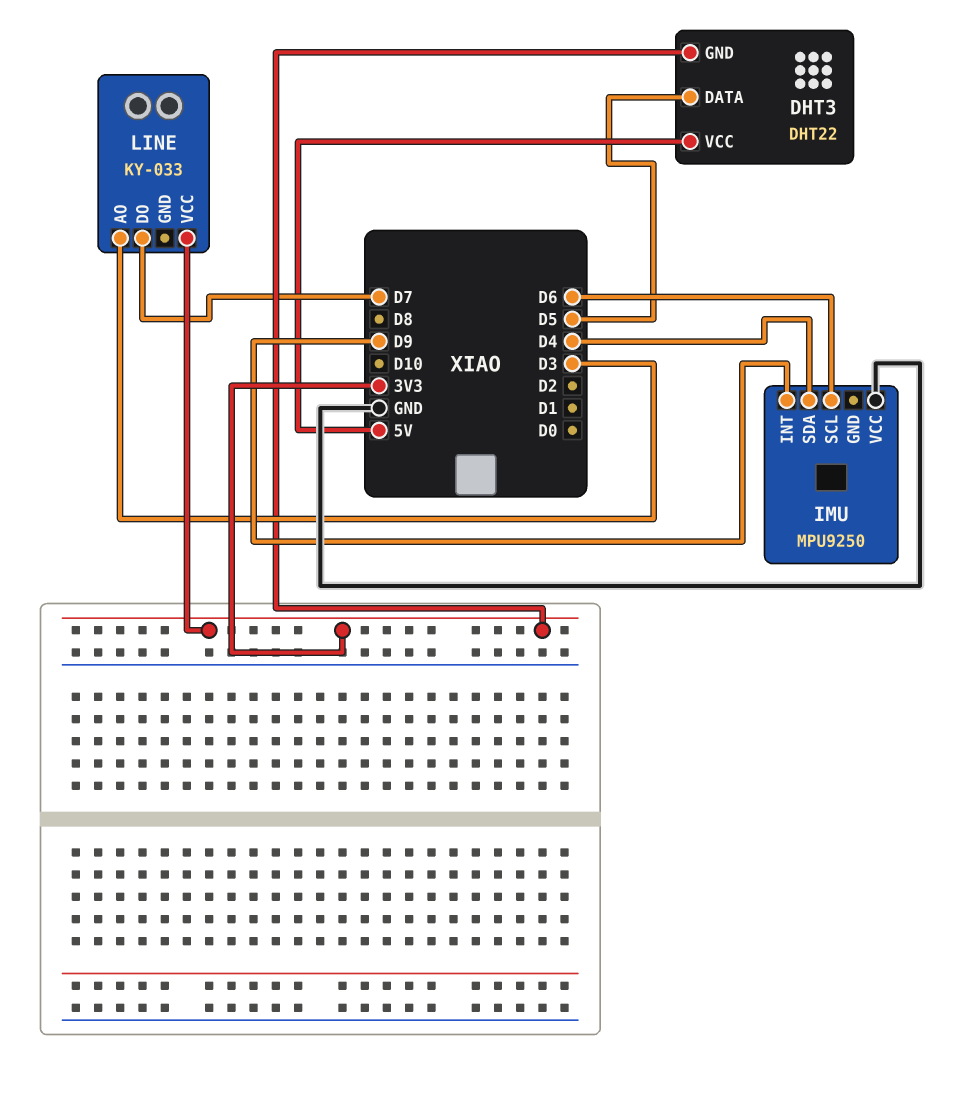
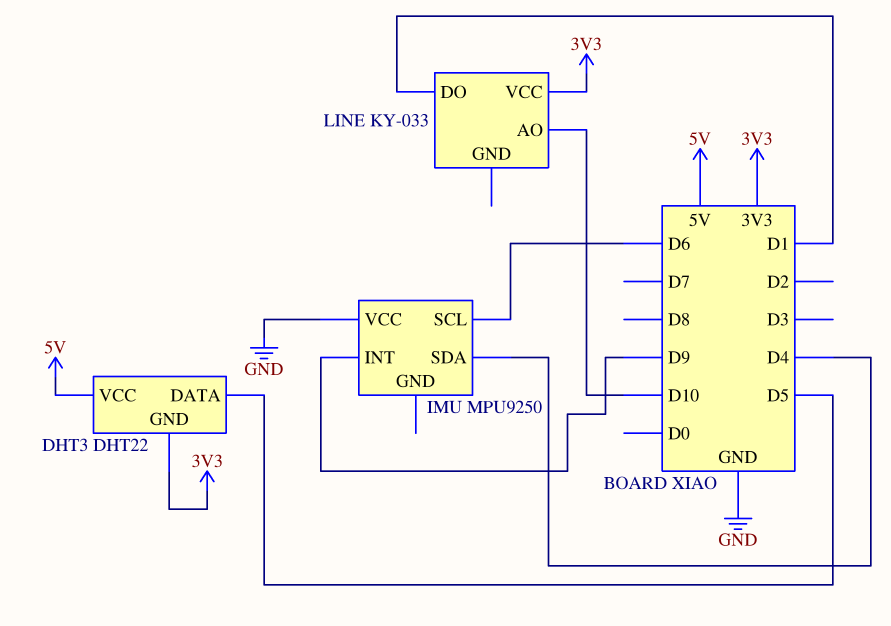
LINE pin AO: D3 -> D10
LINE pin DO: D7 -> D1

